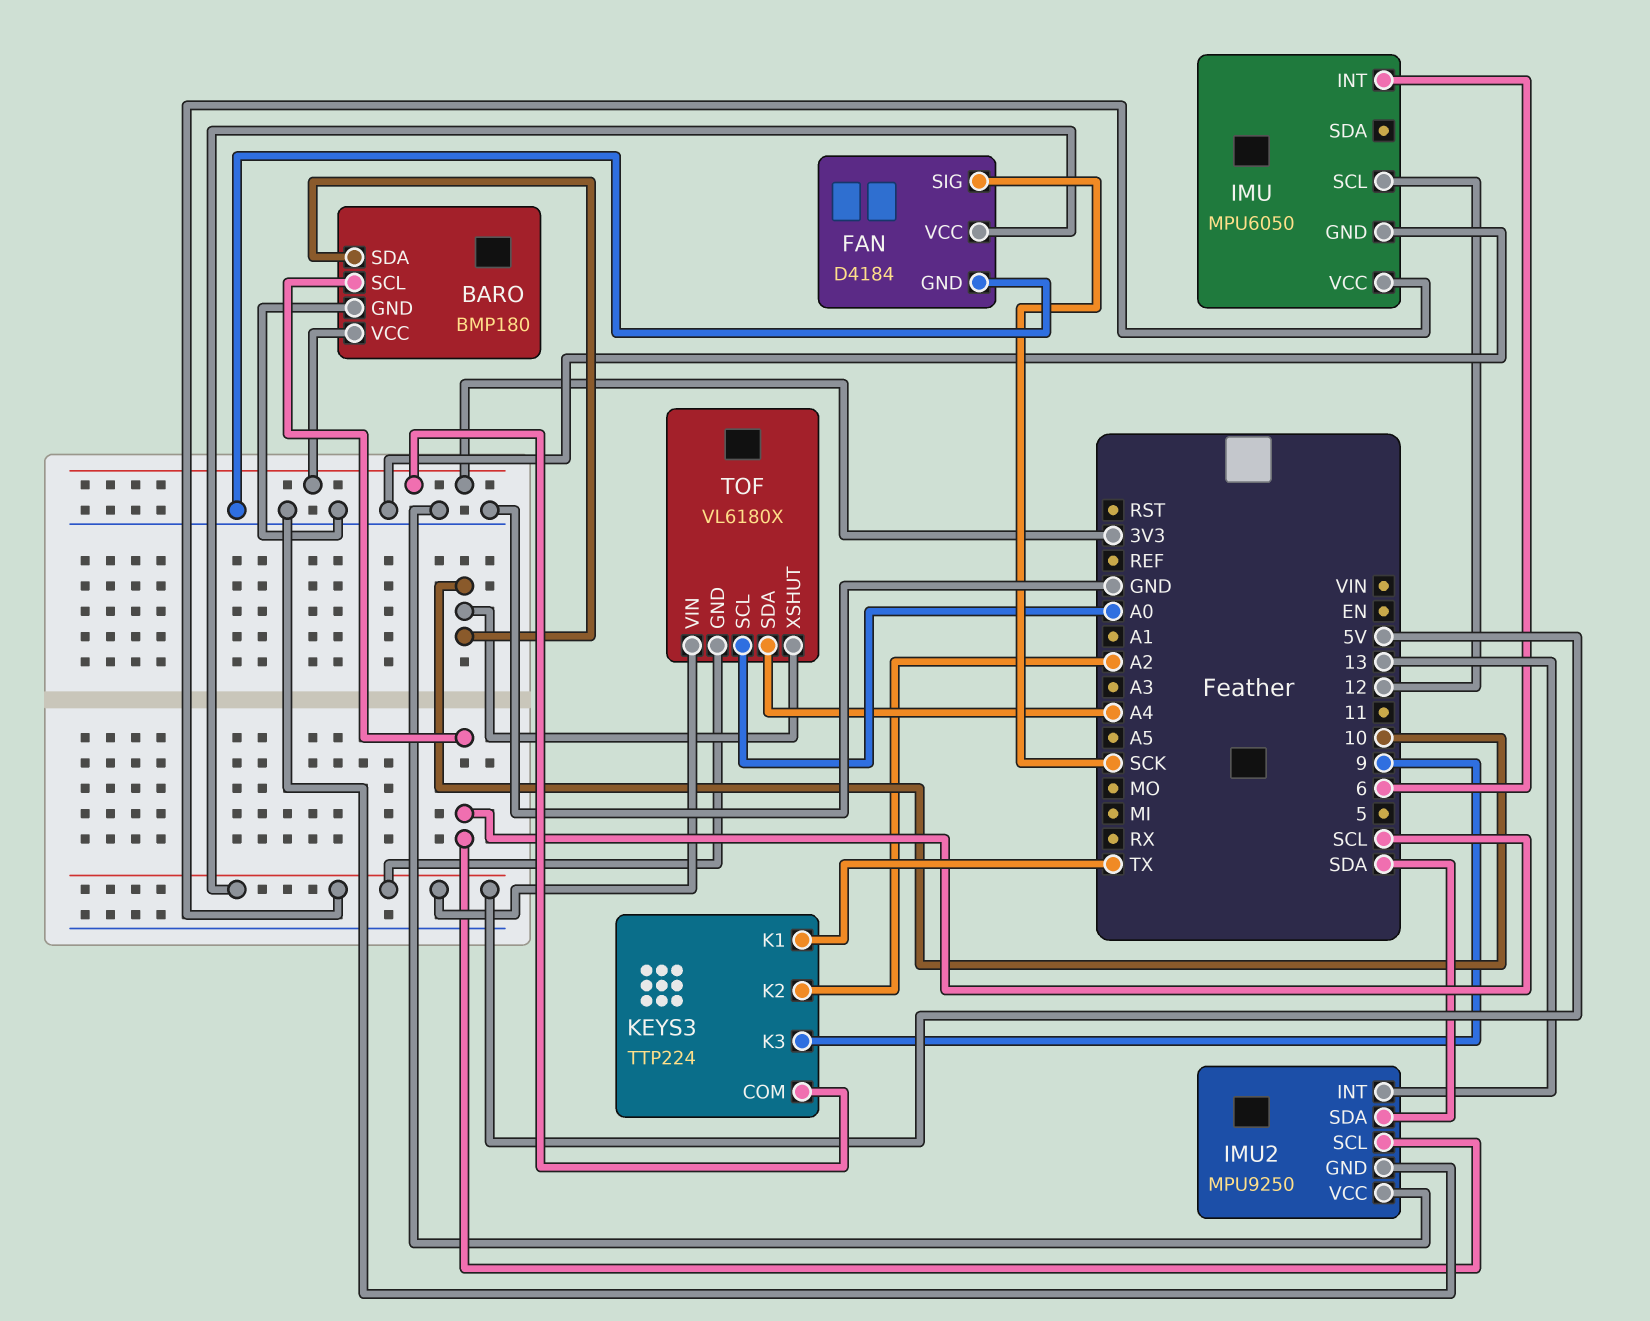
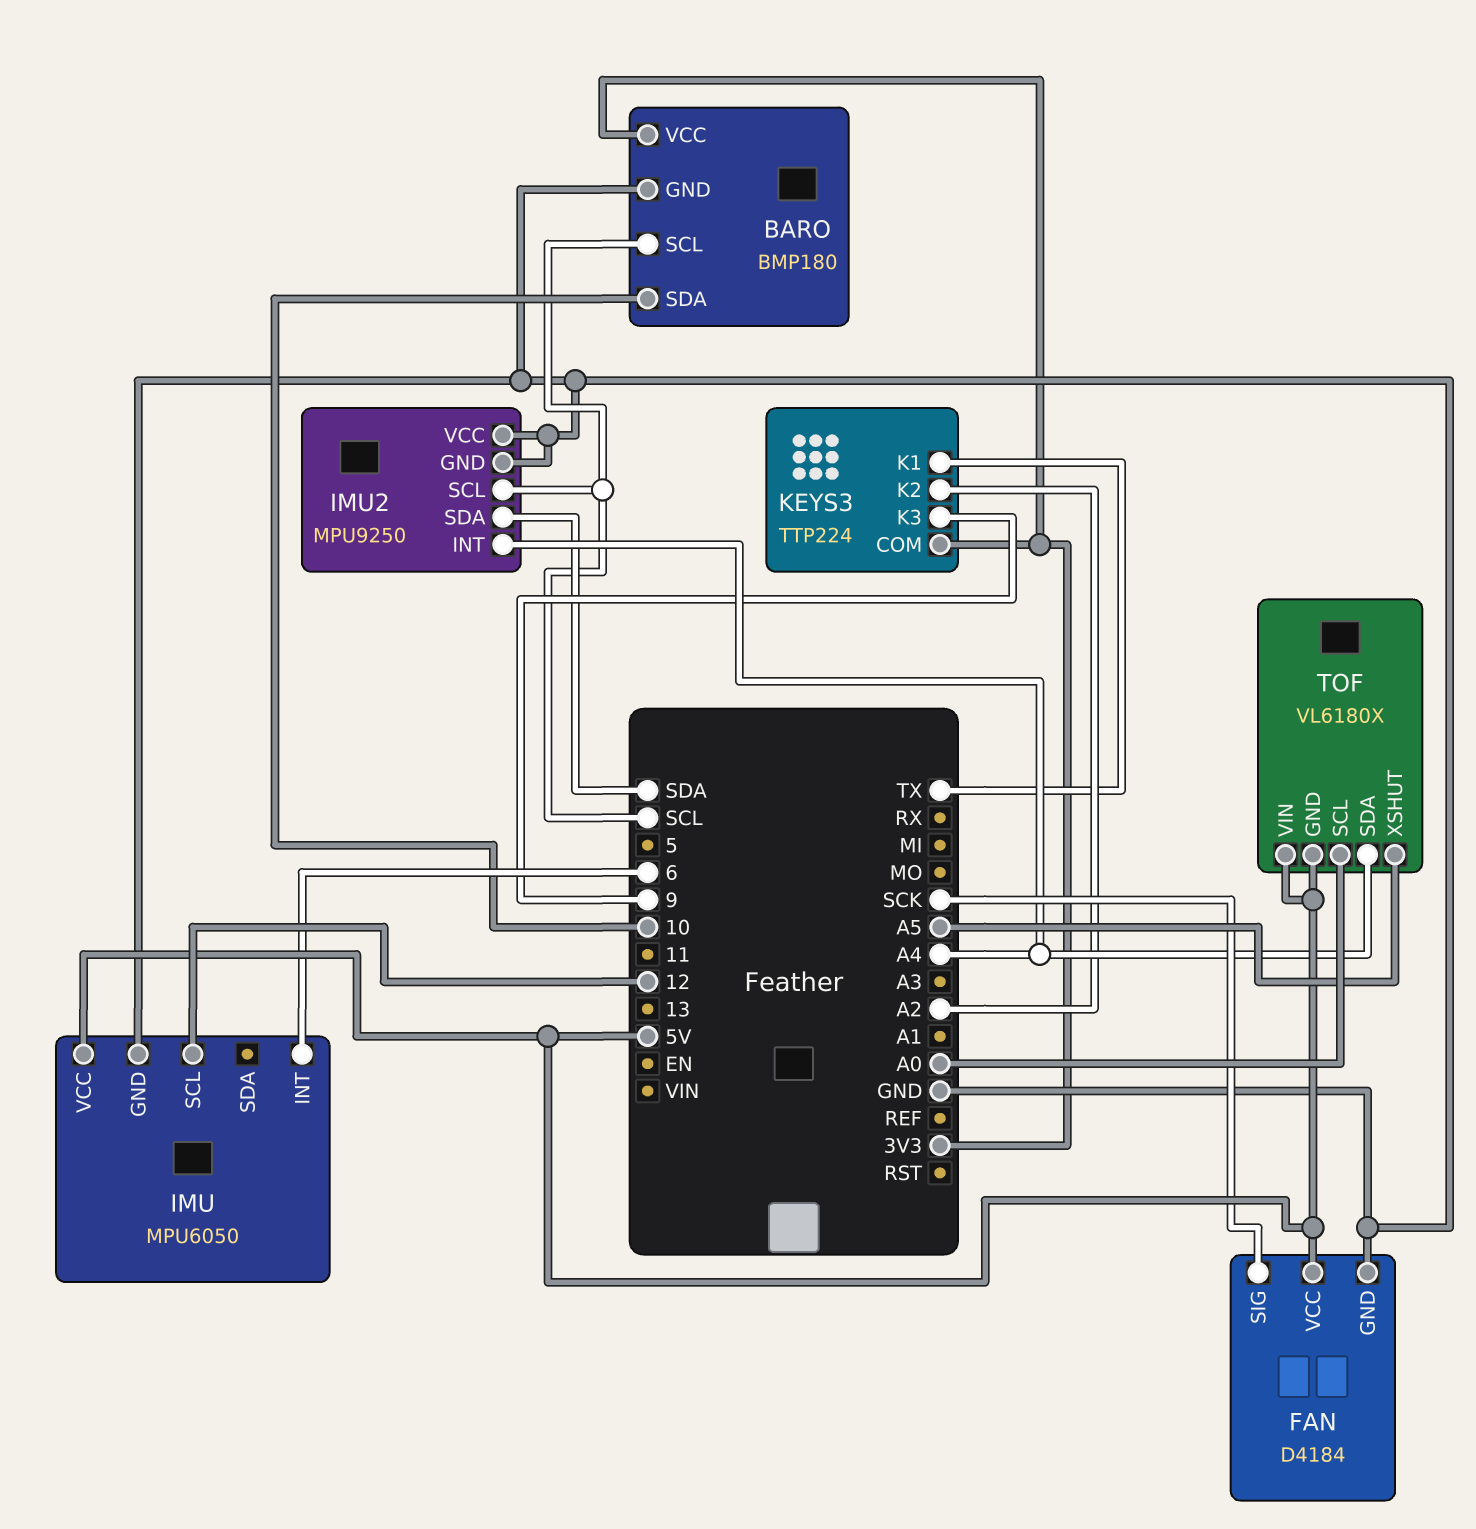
IMU2 pin INT: 13 -> A4
TOF pin XSHUT: 10 -> A5

